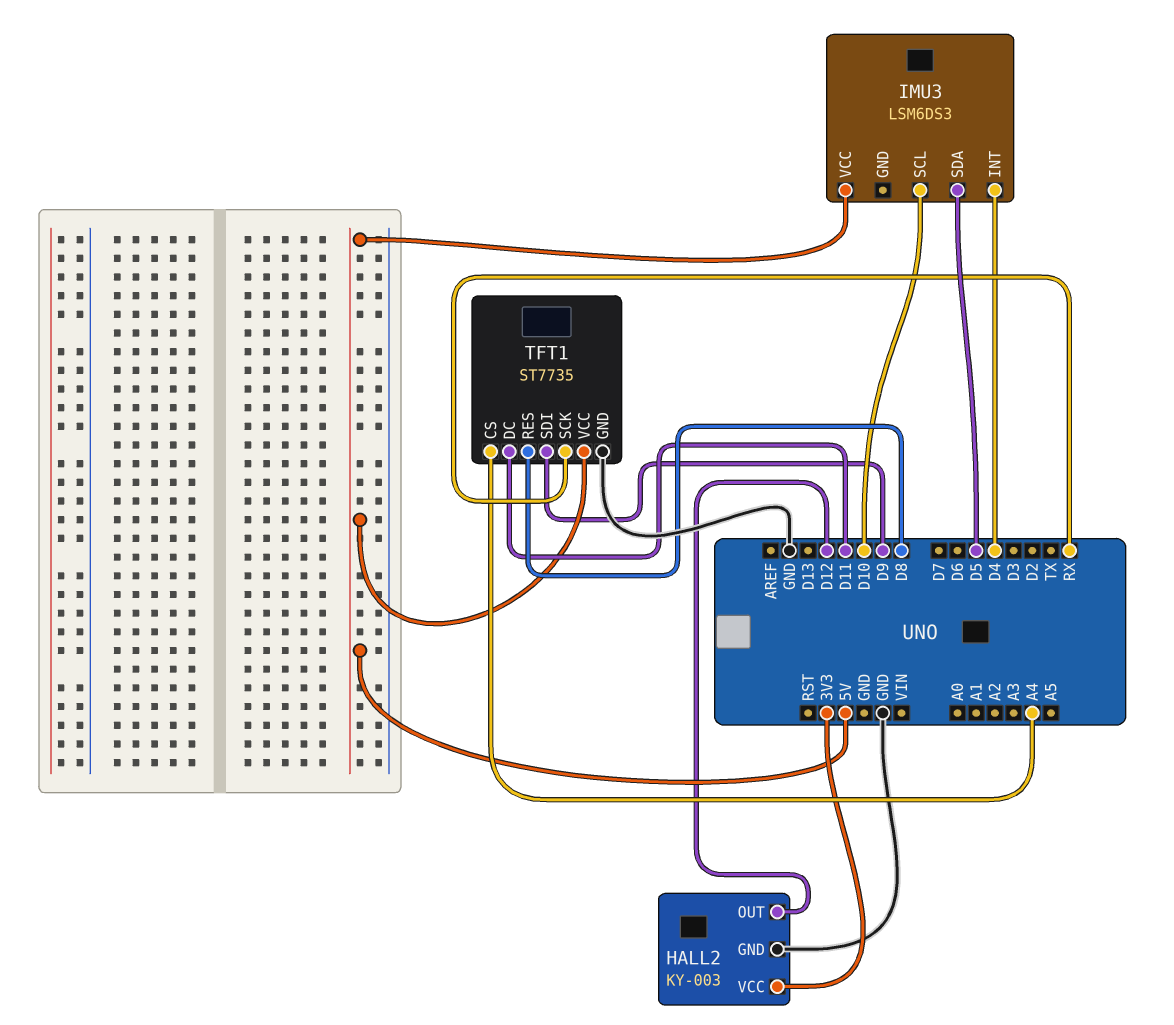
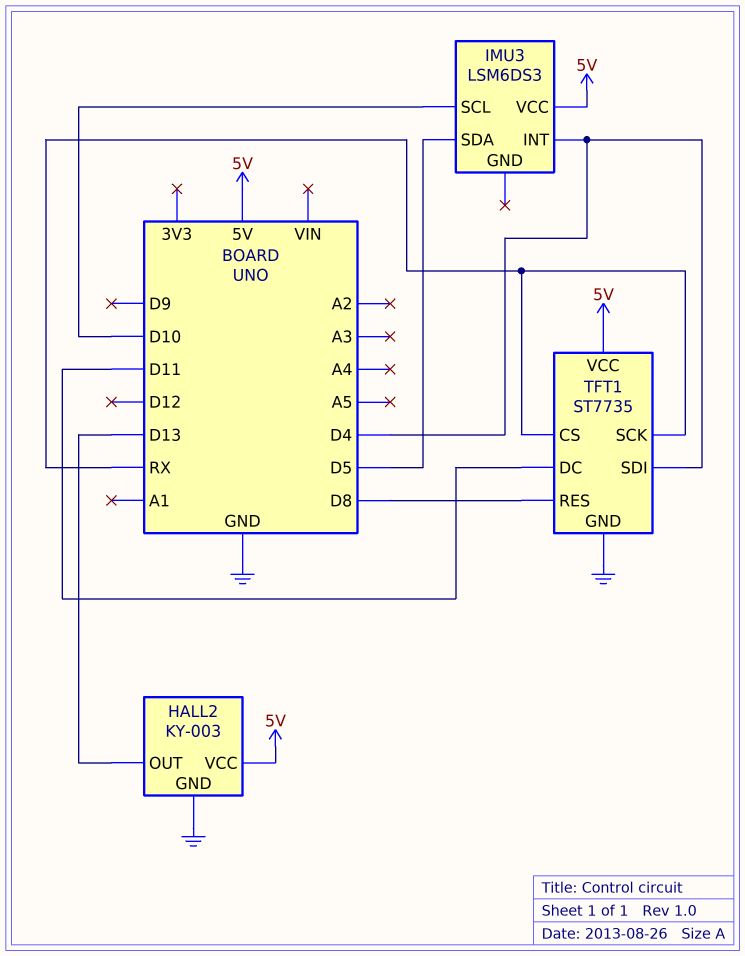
HALL2 pin OUT: D12 -> D13
HALL2 pin VCC: 3V3 -> 5V
TFT1 pin CS: A4 -> RX
TFT1 pin SDI: D9 -> D4

